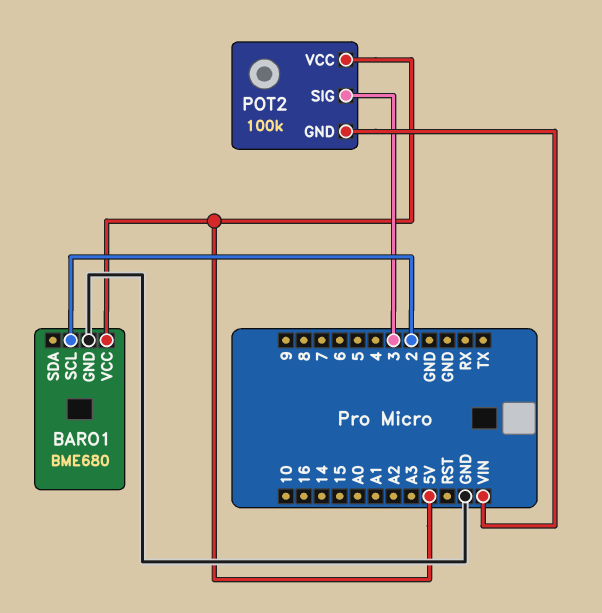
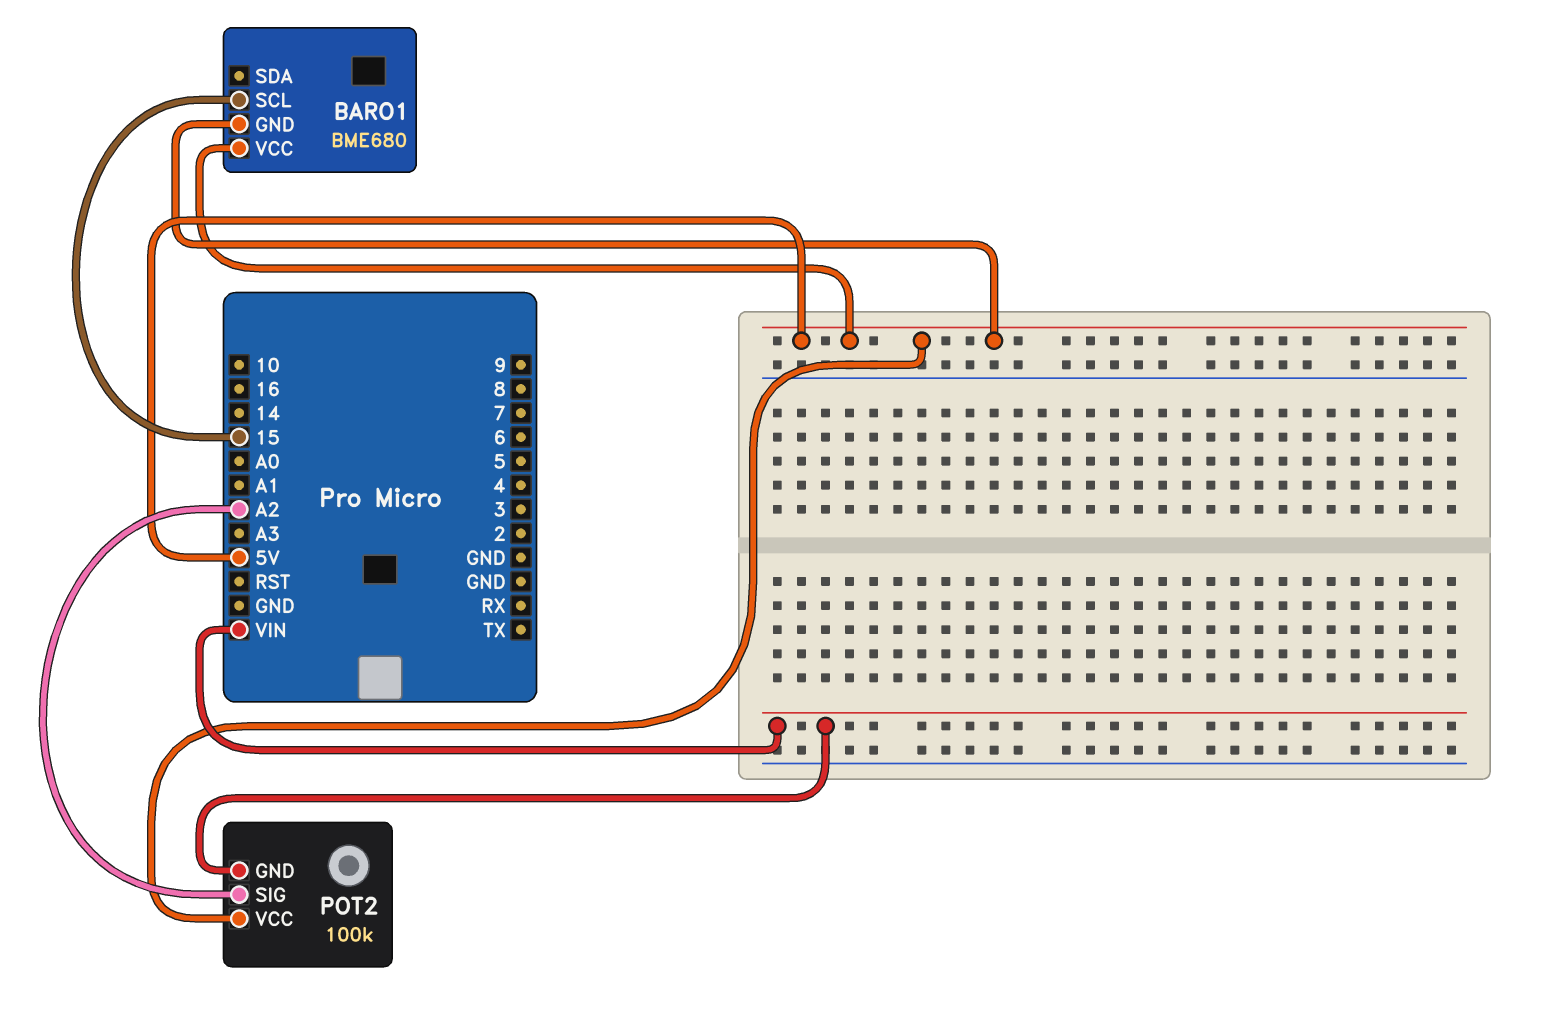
BARO1 pin GND: GND -> 5V
BARO1 pin SCL: 2 -> 15
POT2 pin SIG: 3 -> A2

